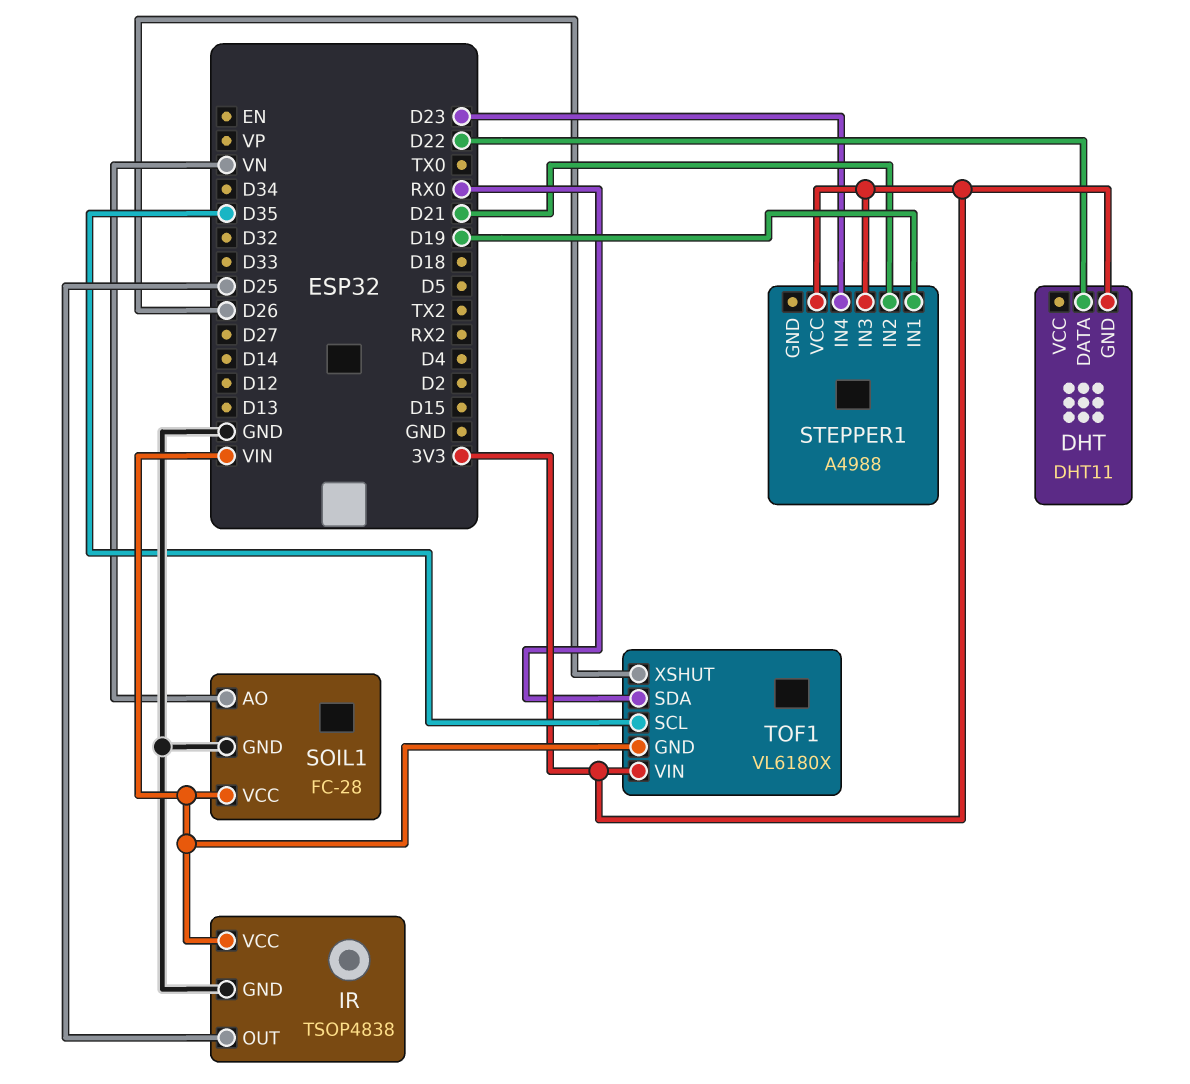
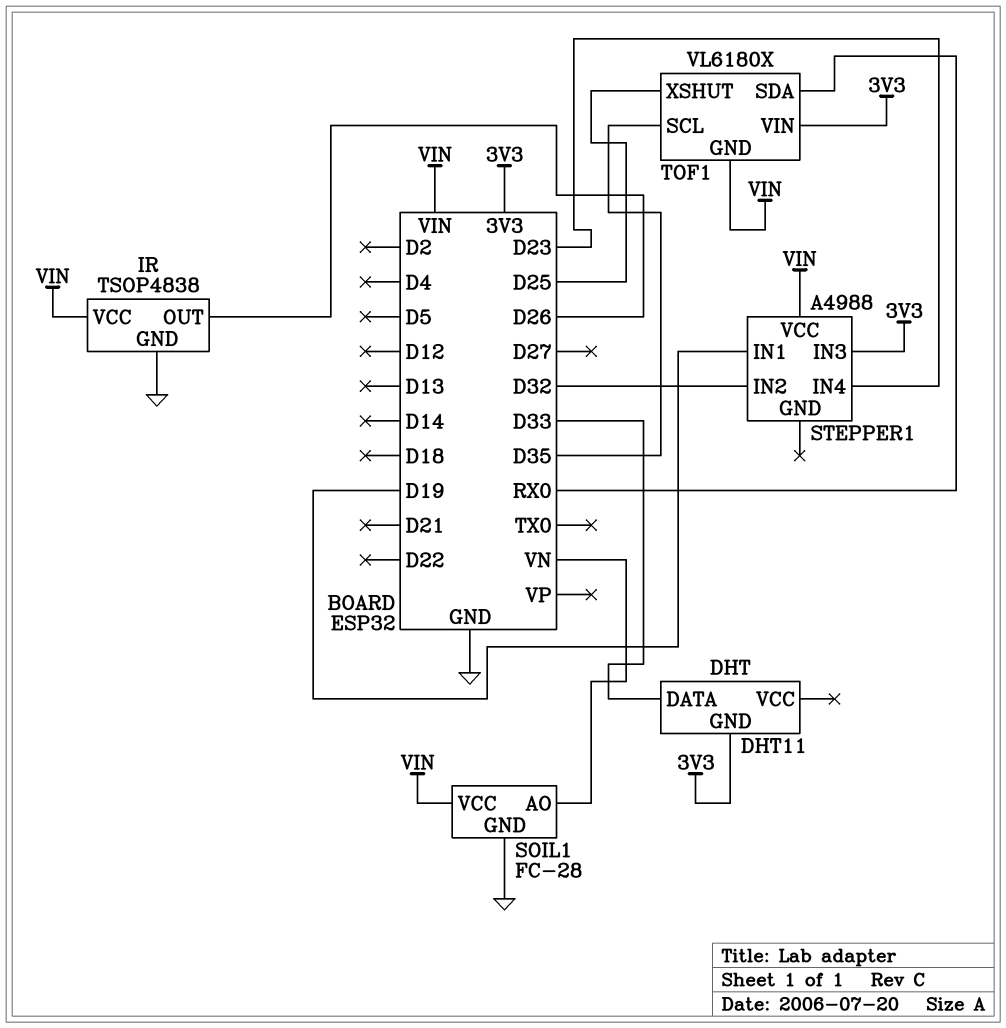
DHT pin DATA: D22 -> D33
IR pin OUT: D25 -> D26
STEPPER1 pin IN2: D21 -> D32
STEPPER1 pin VCC: 3V3 -> VIN
TOF1 pin XSHUT: D26 -> D25

